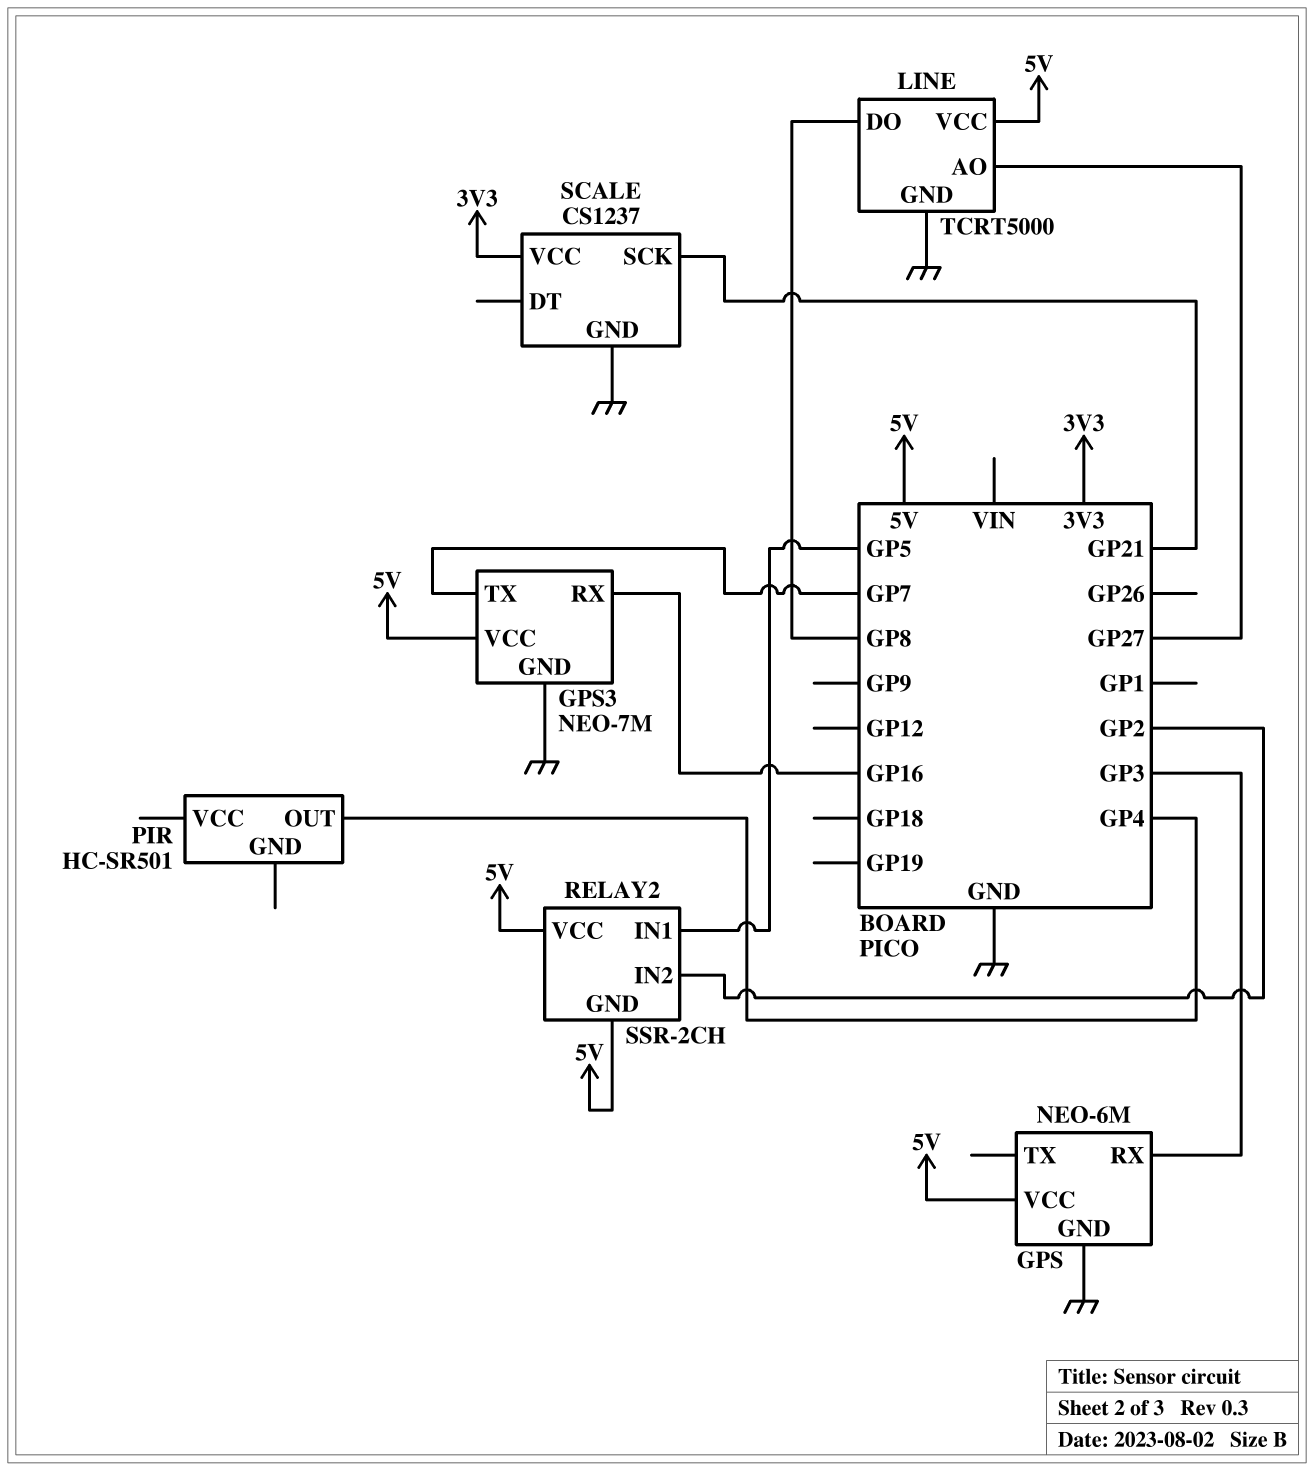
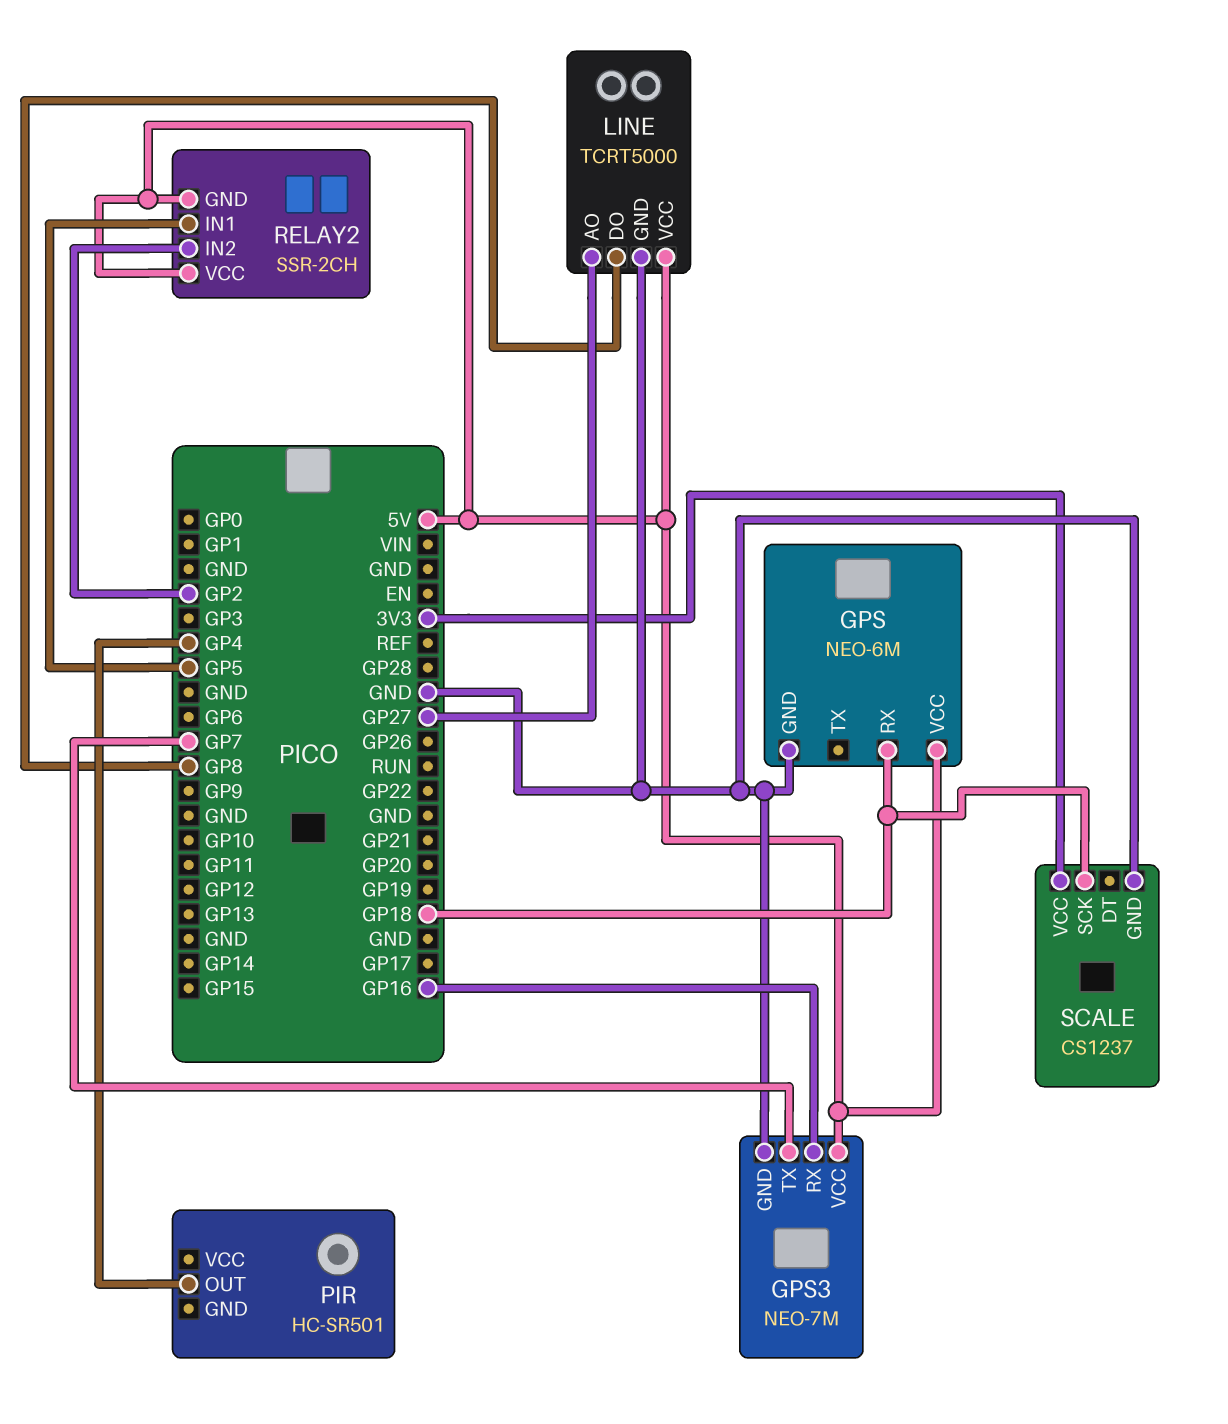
GPS pin RX: GP3 -> GP18
SCALE pin SCK: GP21 -> GP18

